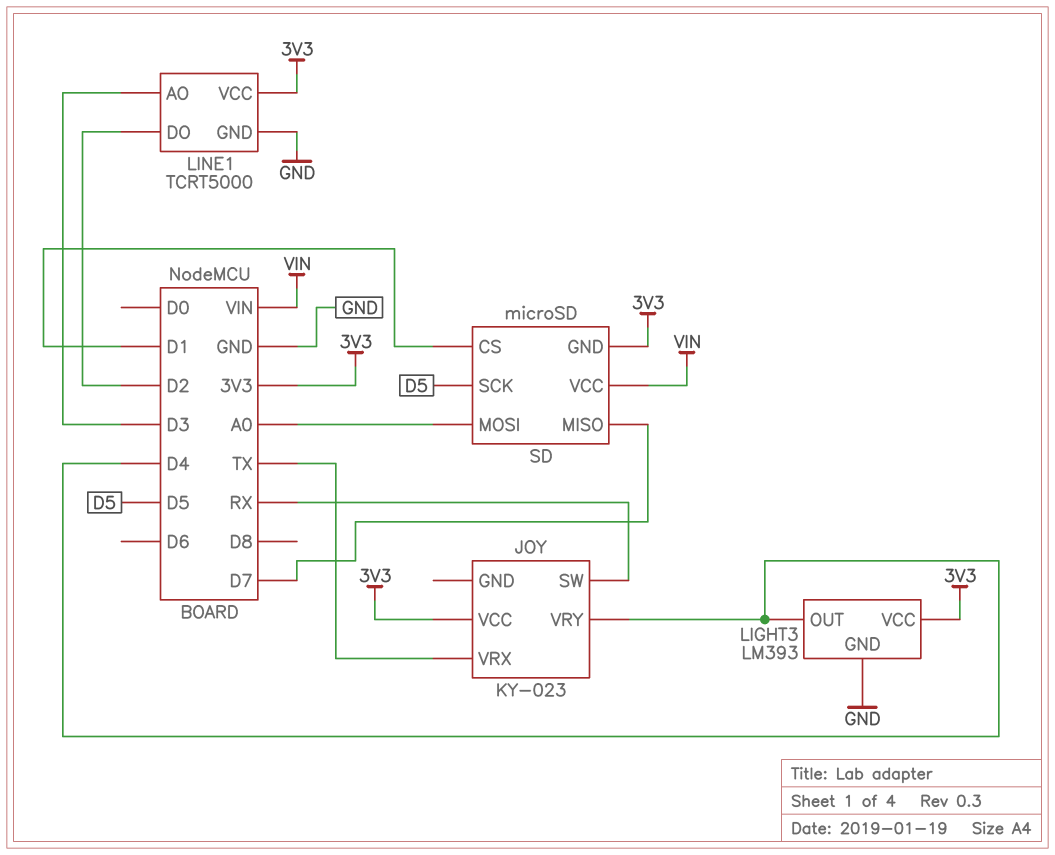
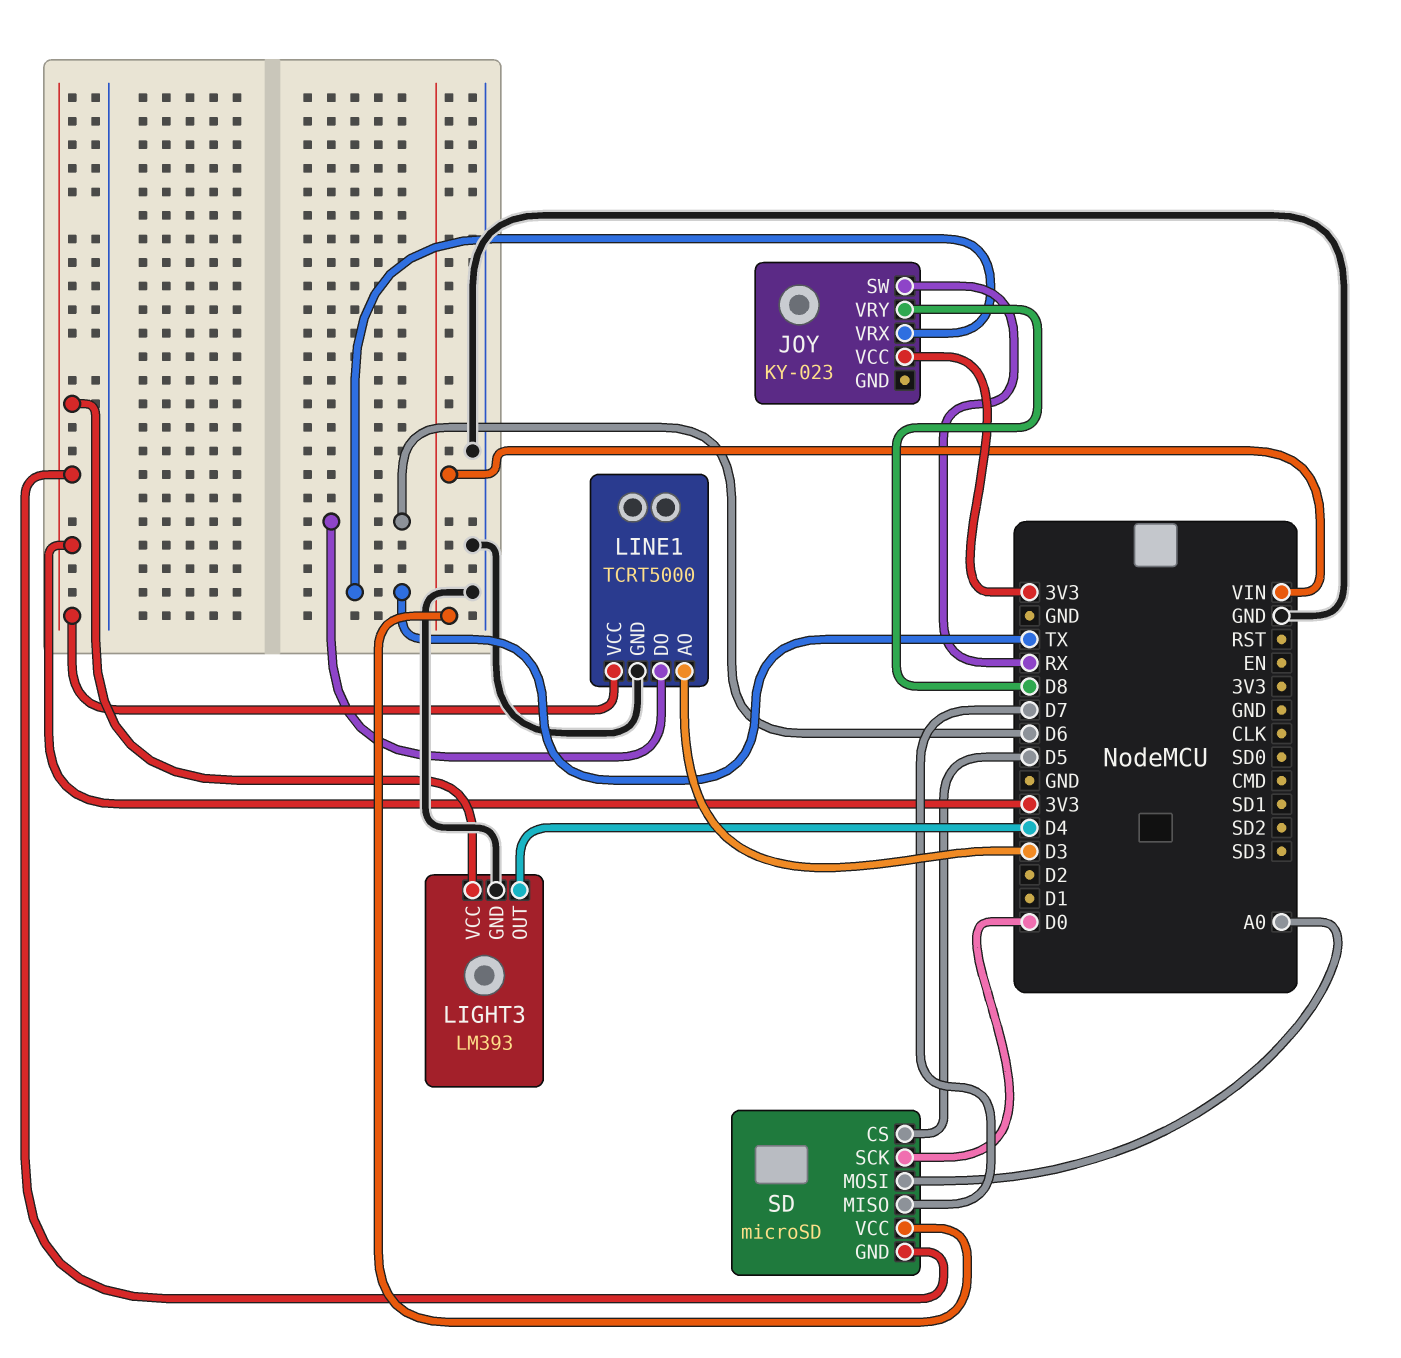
JOY pin VRY: D4 -> D8
LINE1 pin DO: D2 -> D6
SD pin CS: D1 -> D5
SD pin SCK: D5 -> D0

